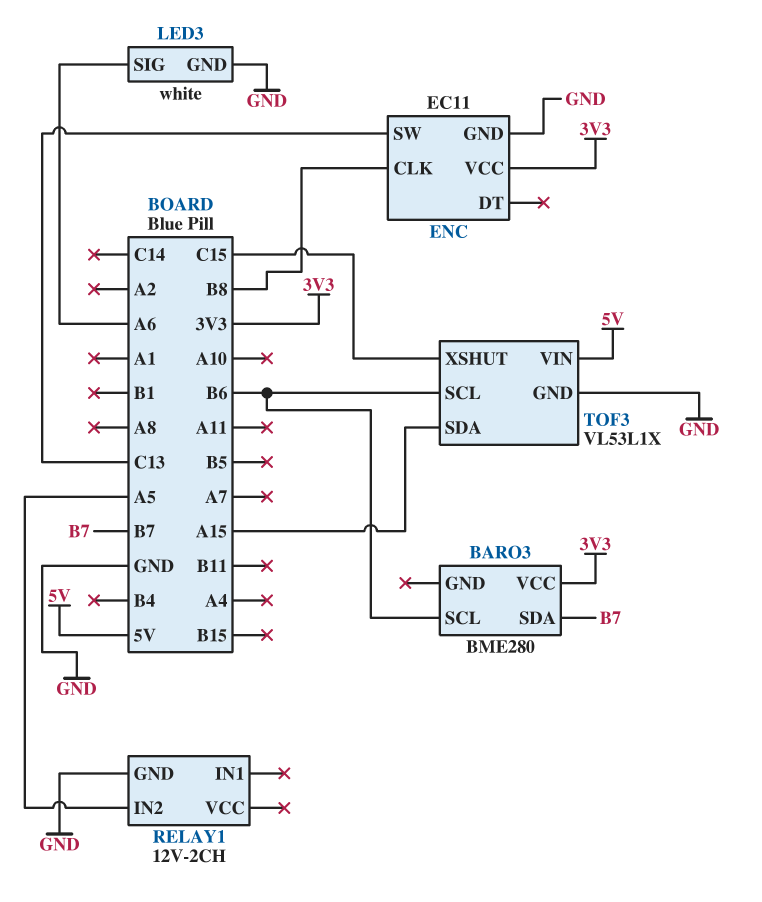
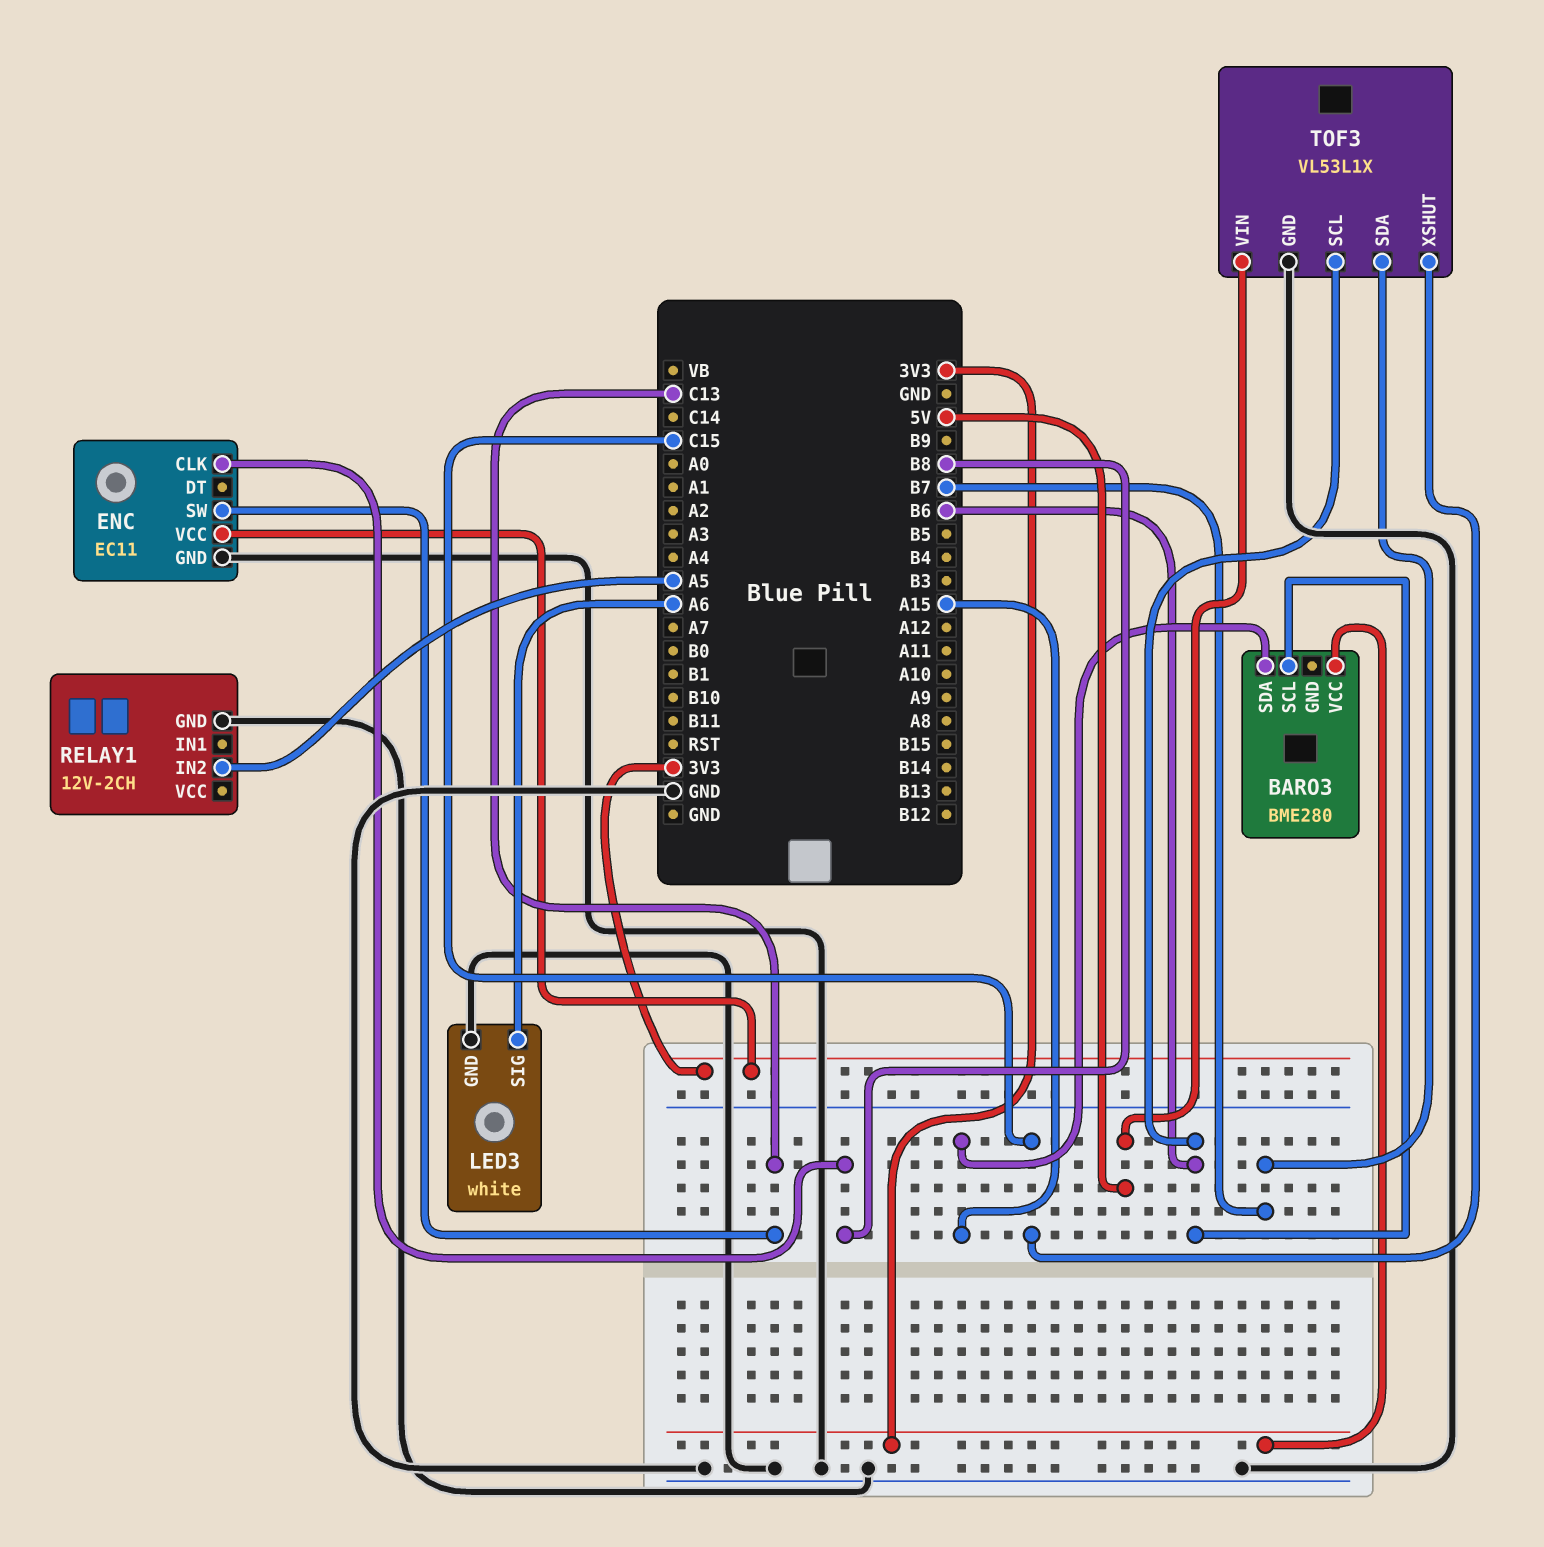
BARO3 pin SDA: B7 -> A15
TOF3 pin SDA: A15 -> B7

